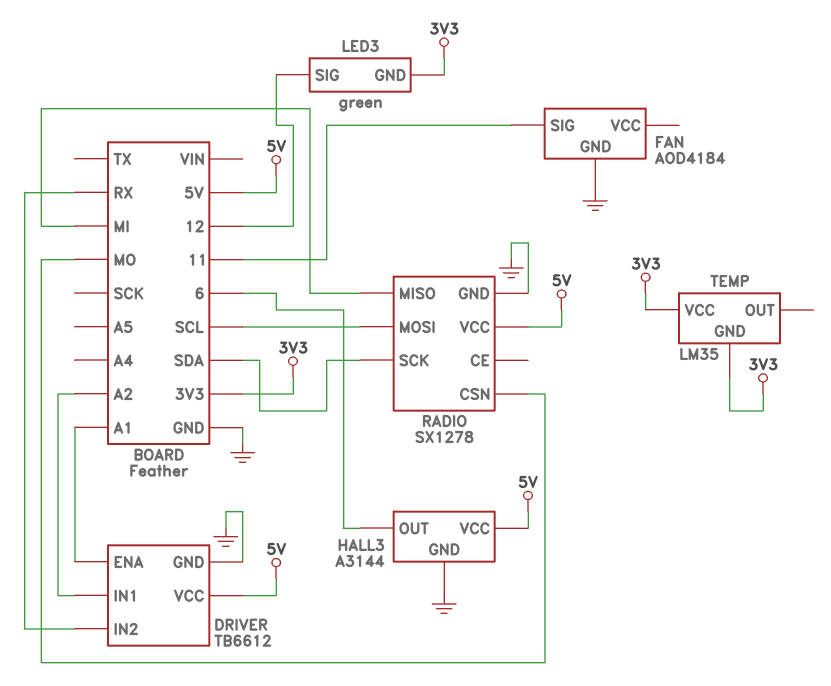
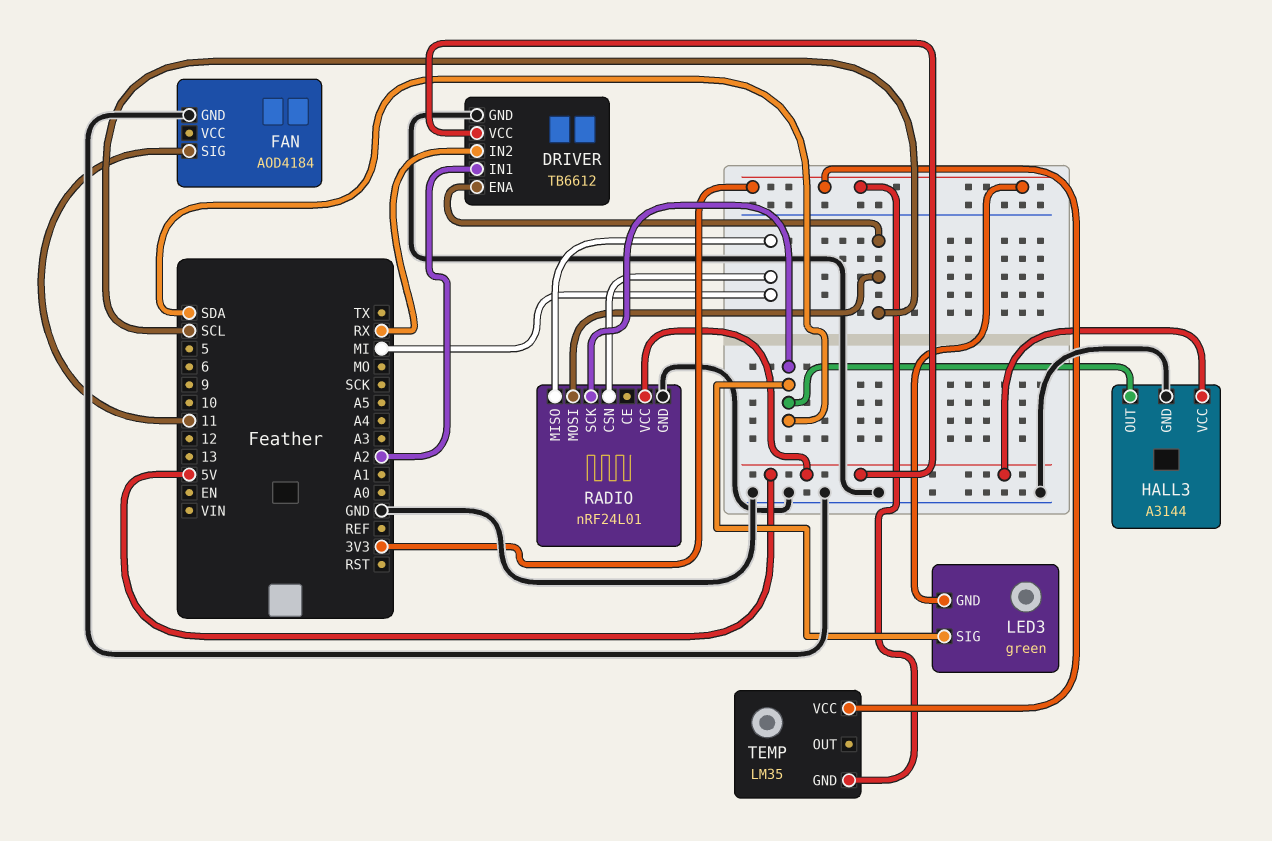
DRIVER pin ENA: A1 -> SCL
HALL3 pin OUT: 6 -> SDA
LED3 pin SIG: 12 -> SDA
RADIO: SX1278 -> nRF24L01
RADIO pin CSN: MO -> MI

